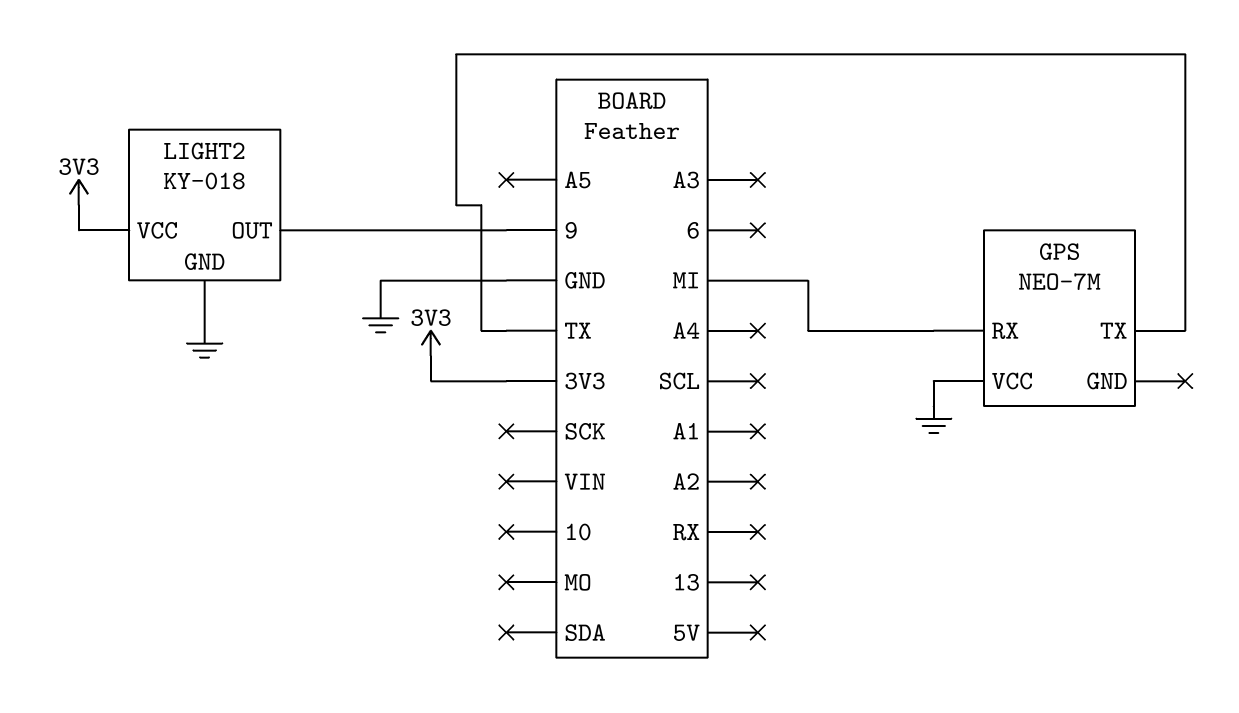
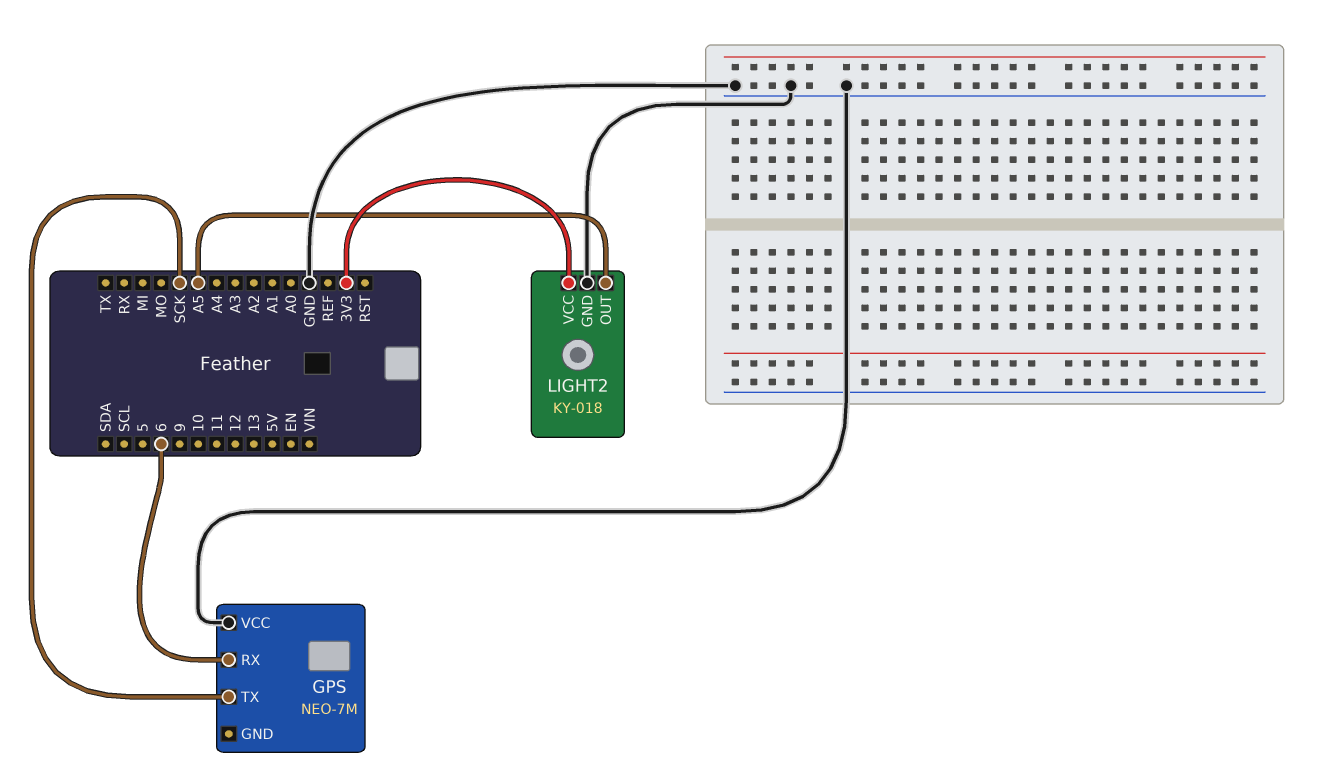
GPS pin RX: MI -> 6
GPS pin TX: TX -> SCK
LIGHT2 pin OUT: 9 -> A5

